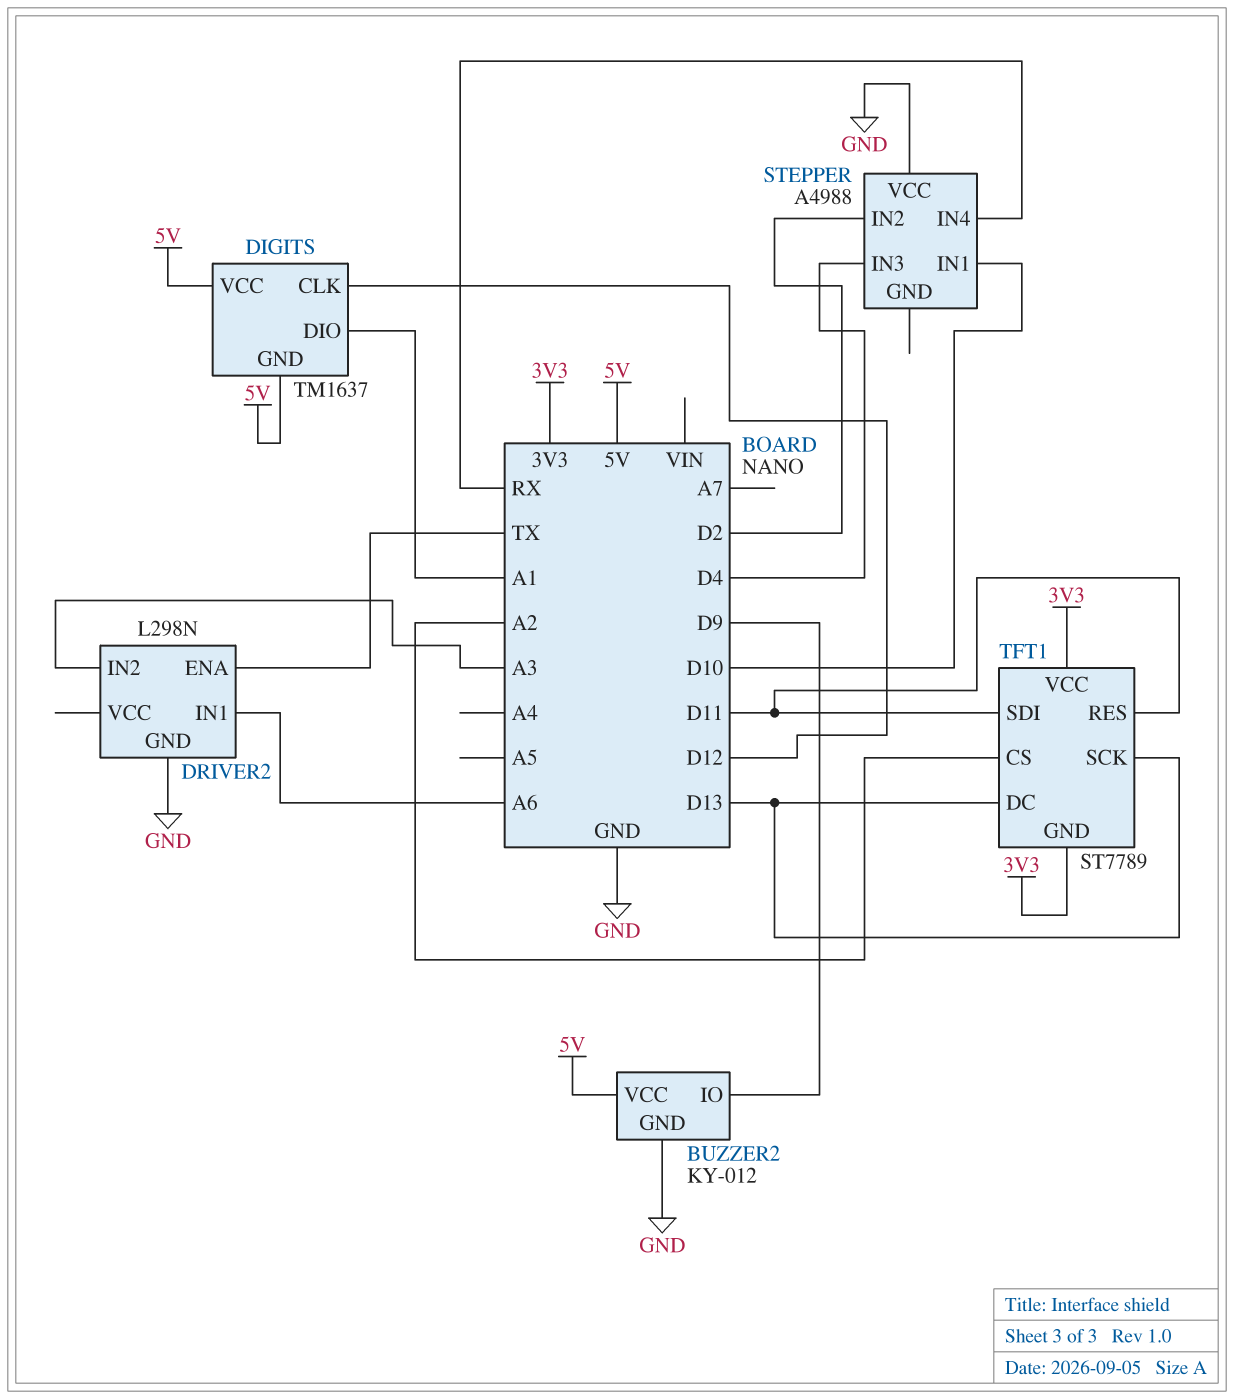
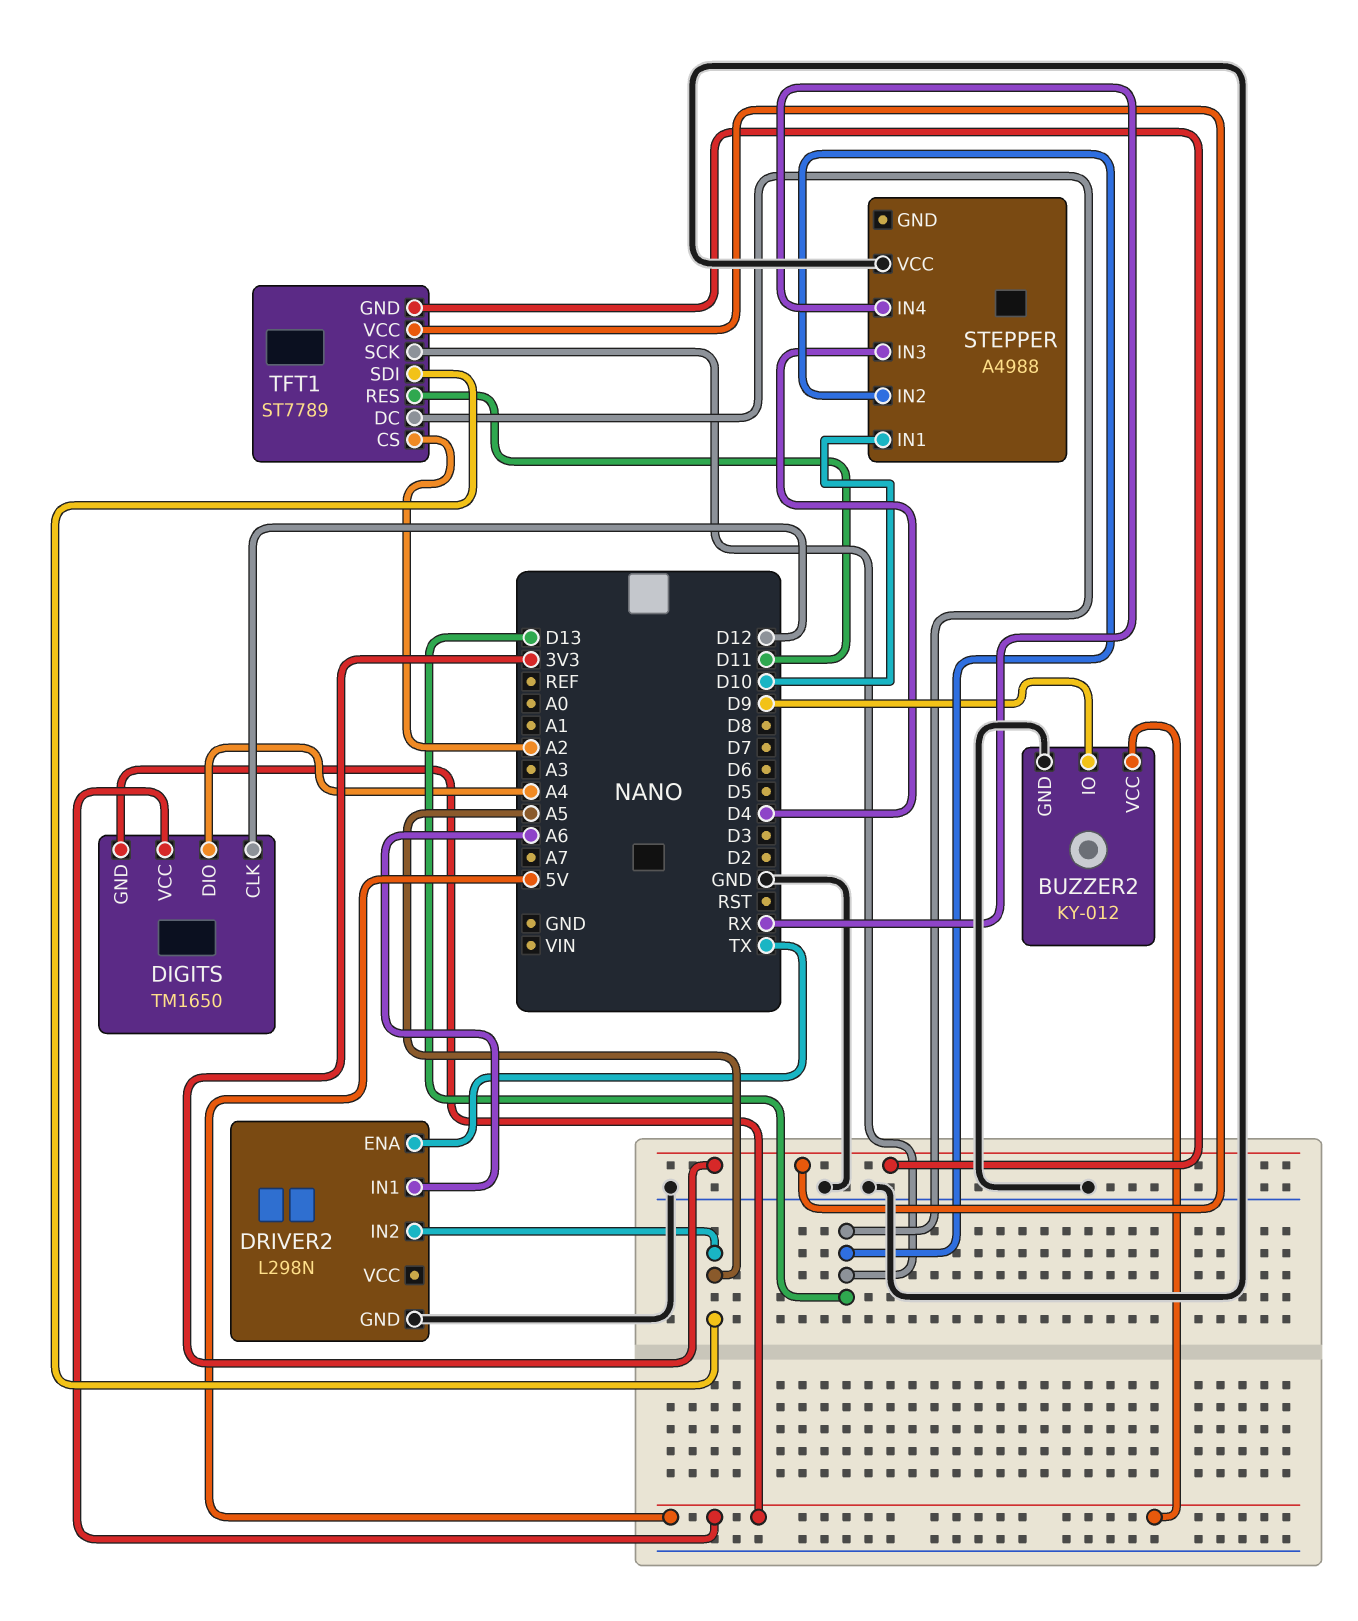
DIGITS: TM1637 -> TM1650
DIGITS pin DIO: A1 -> A4
DRIVER2 pin IN2: A3 -> A5
STEPPER pin IN2: D2 -> D13
TFT1 pin SDI: D11 -> A5

